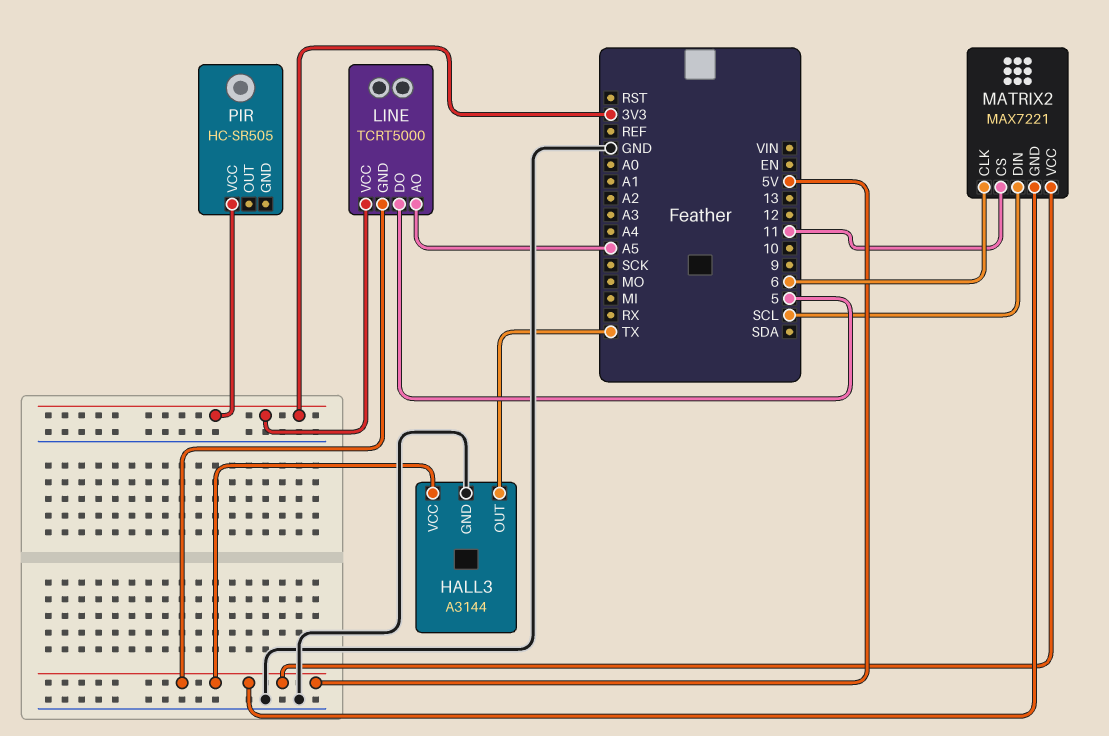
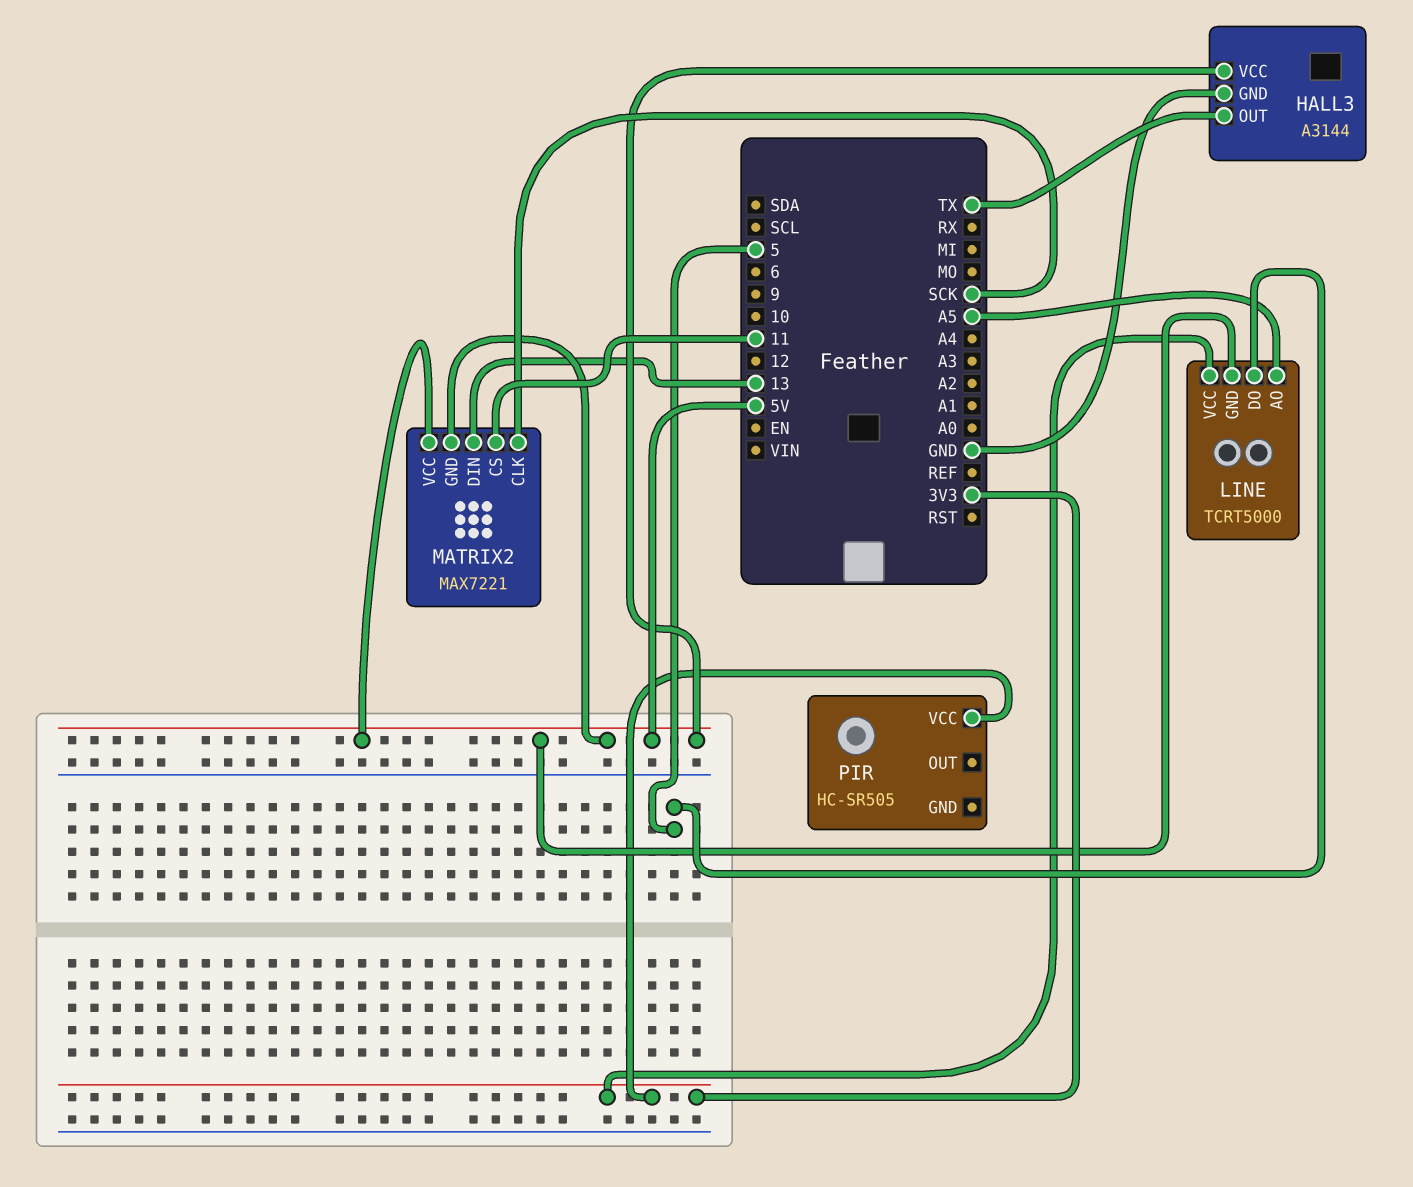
MATRIX2 pin CLK: 6 -> SCK
MATRIX2 pin DIN: SCL -> 13

